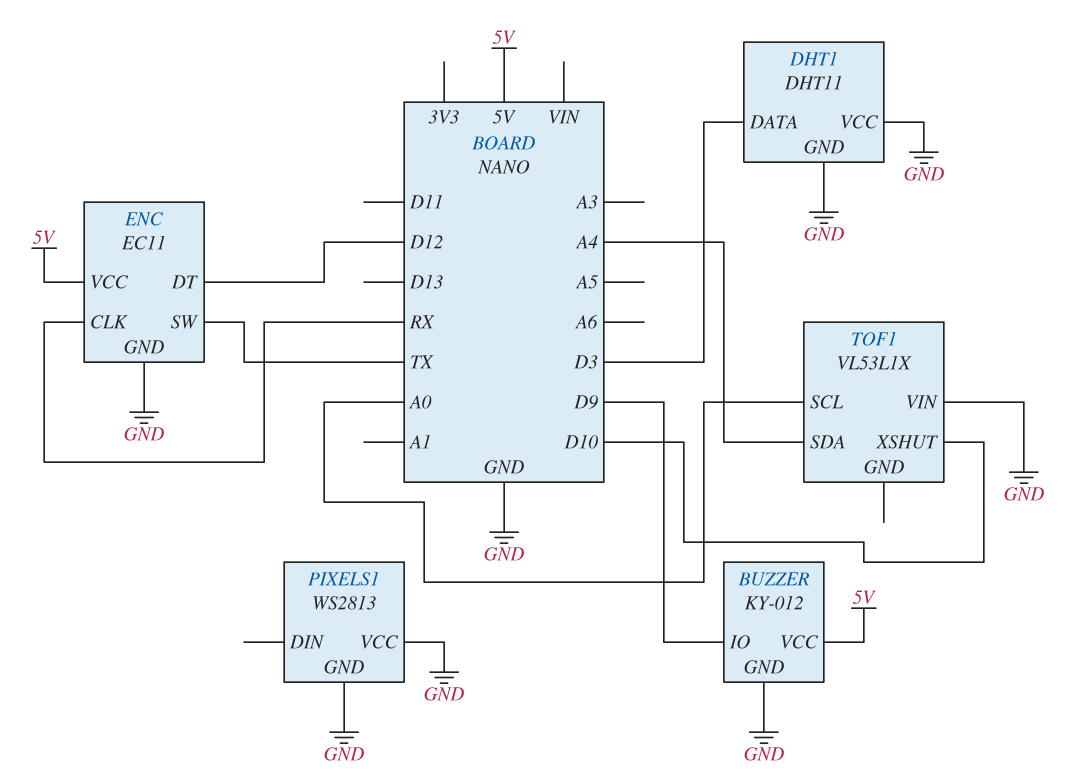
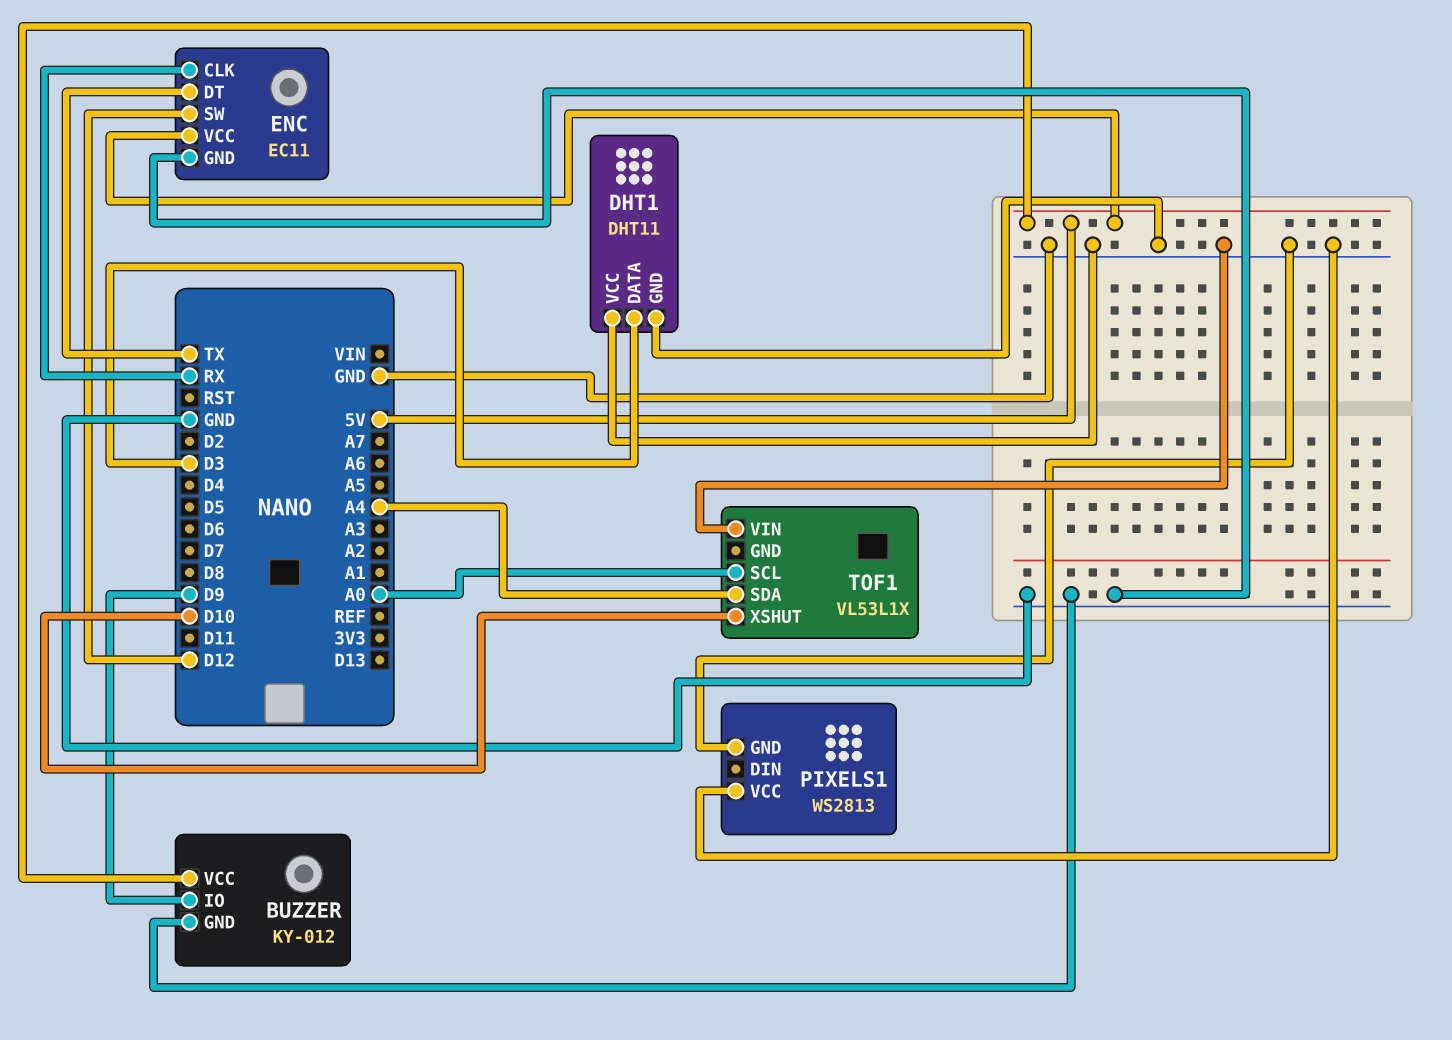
ENC pin DT: D12 -> TX
ENC pin SW: TX -> D12

